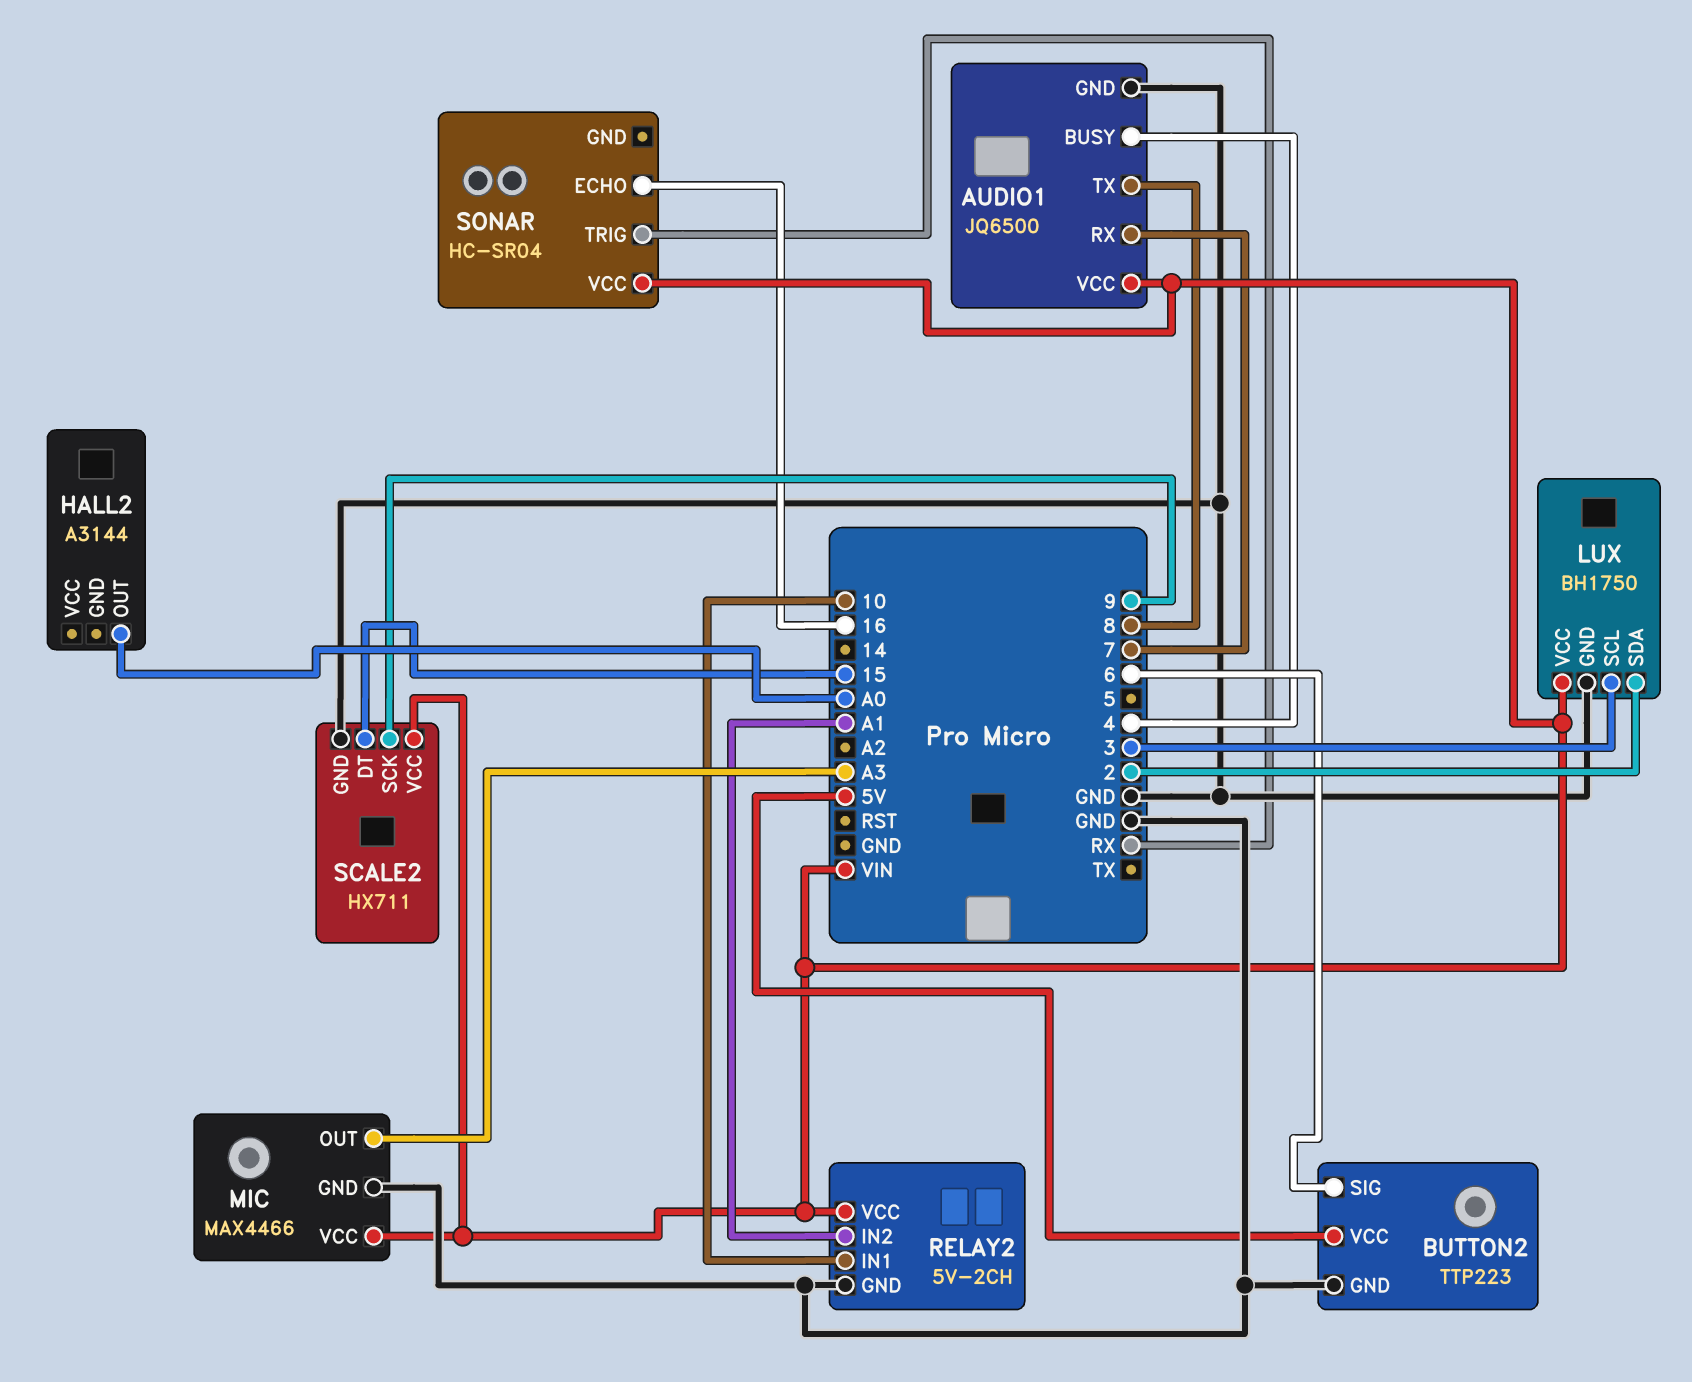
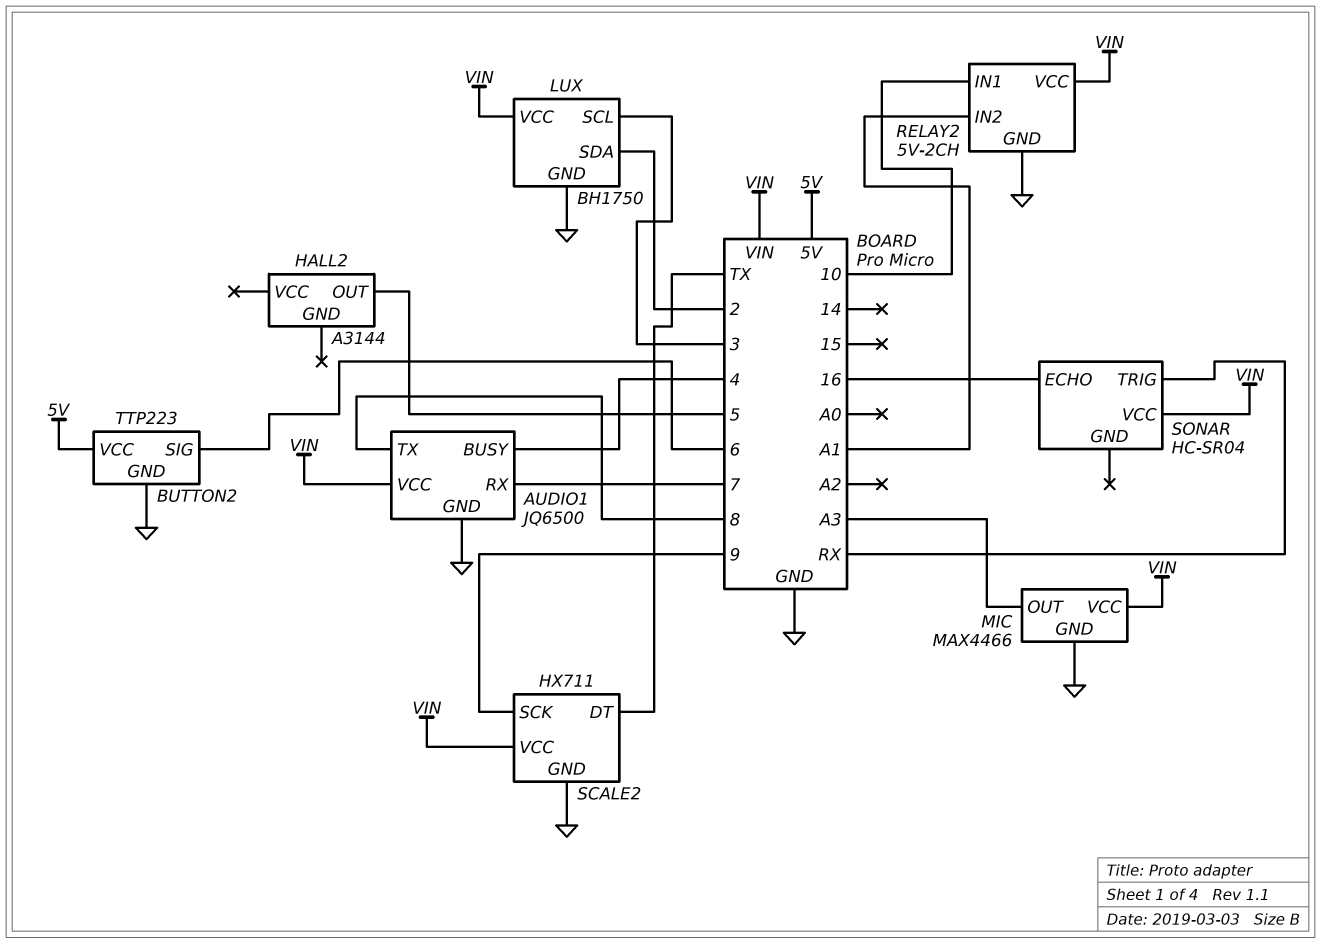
HALL2 pin OUT: A0 -> 5
SCALE2 pin DT: 15 -> TX

